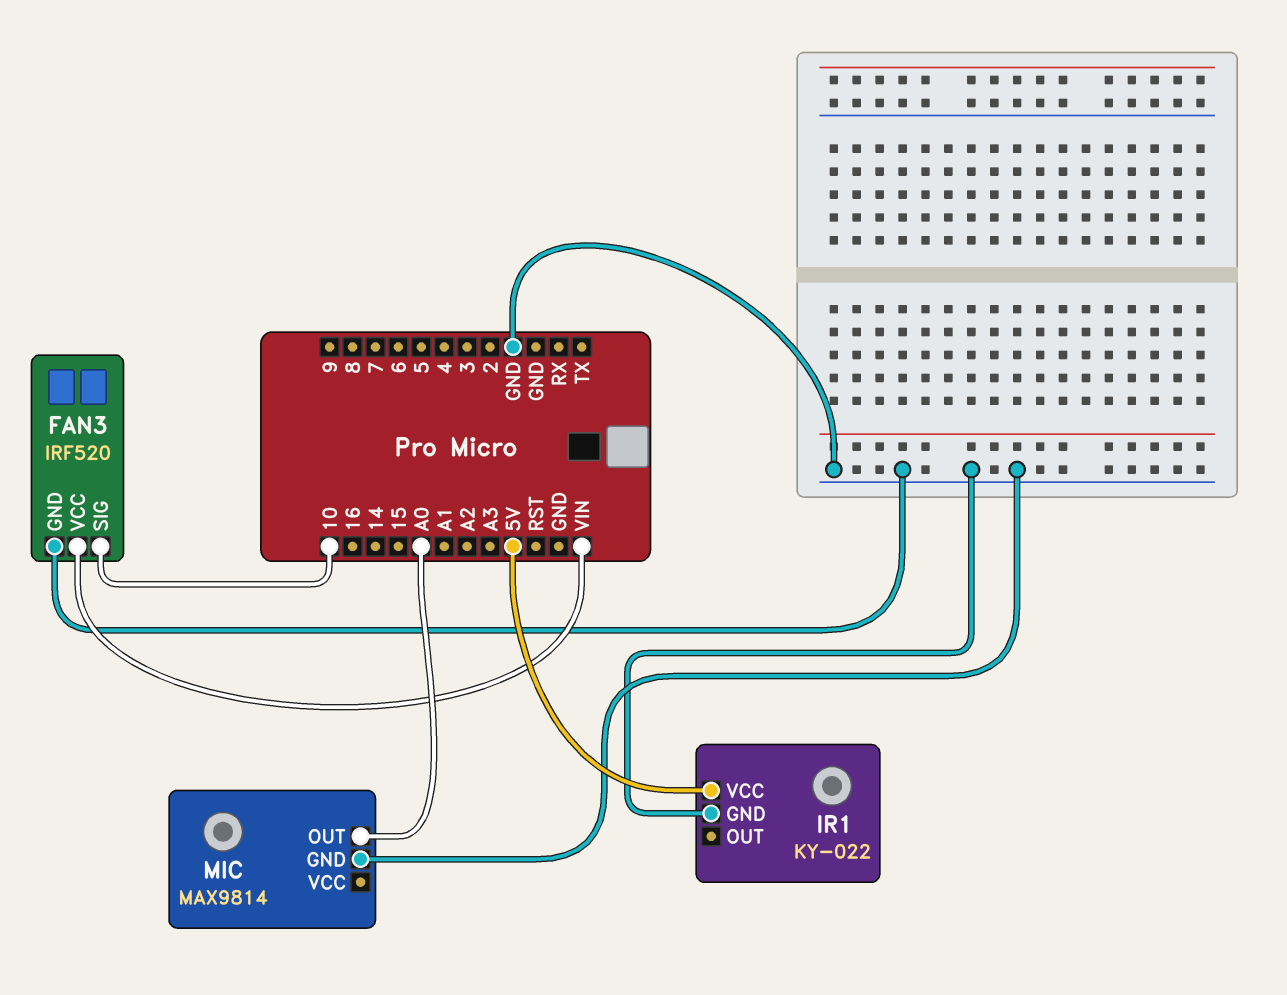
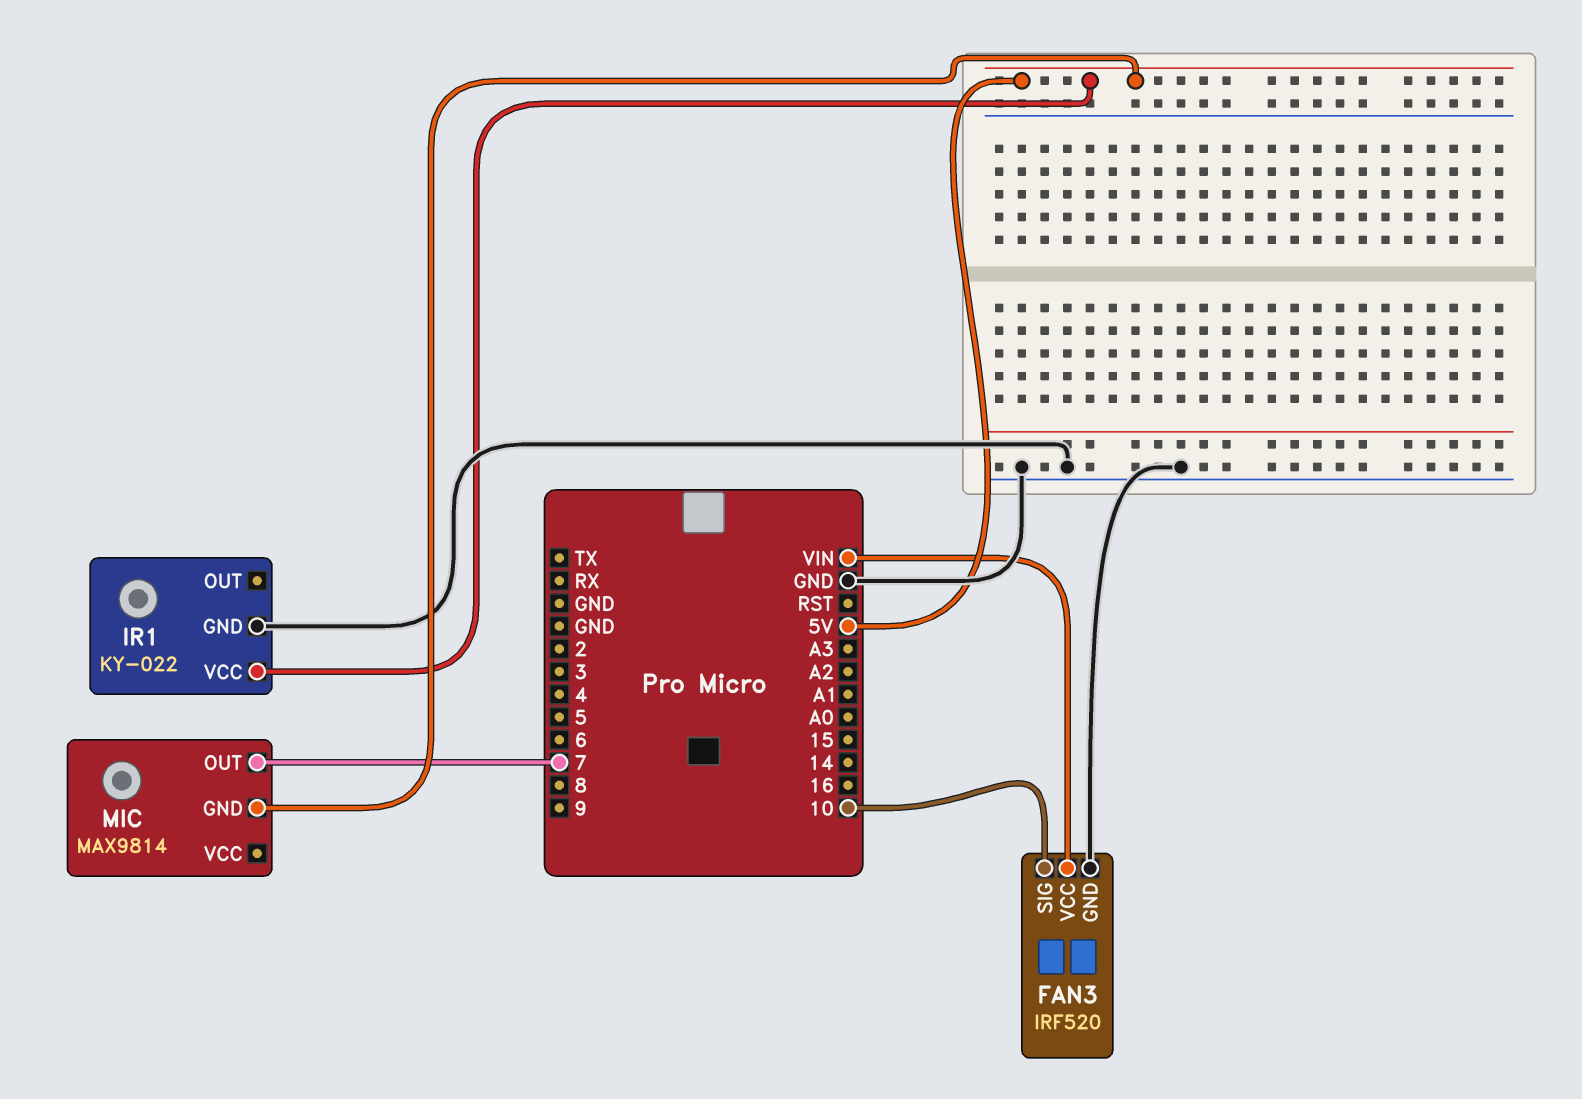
MIC pin GND: GND -> 5V
MIC pin OUT: A0 -> 7

